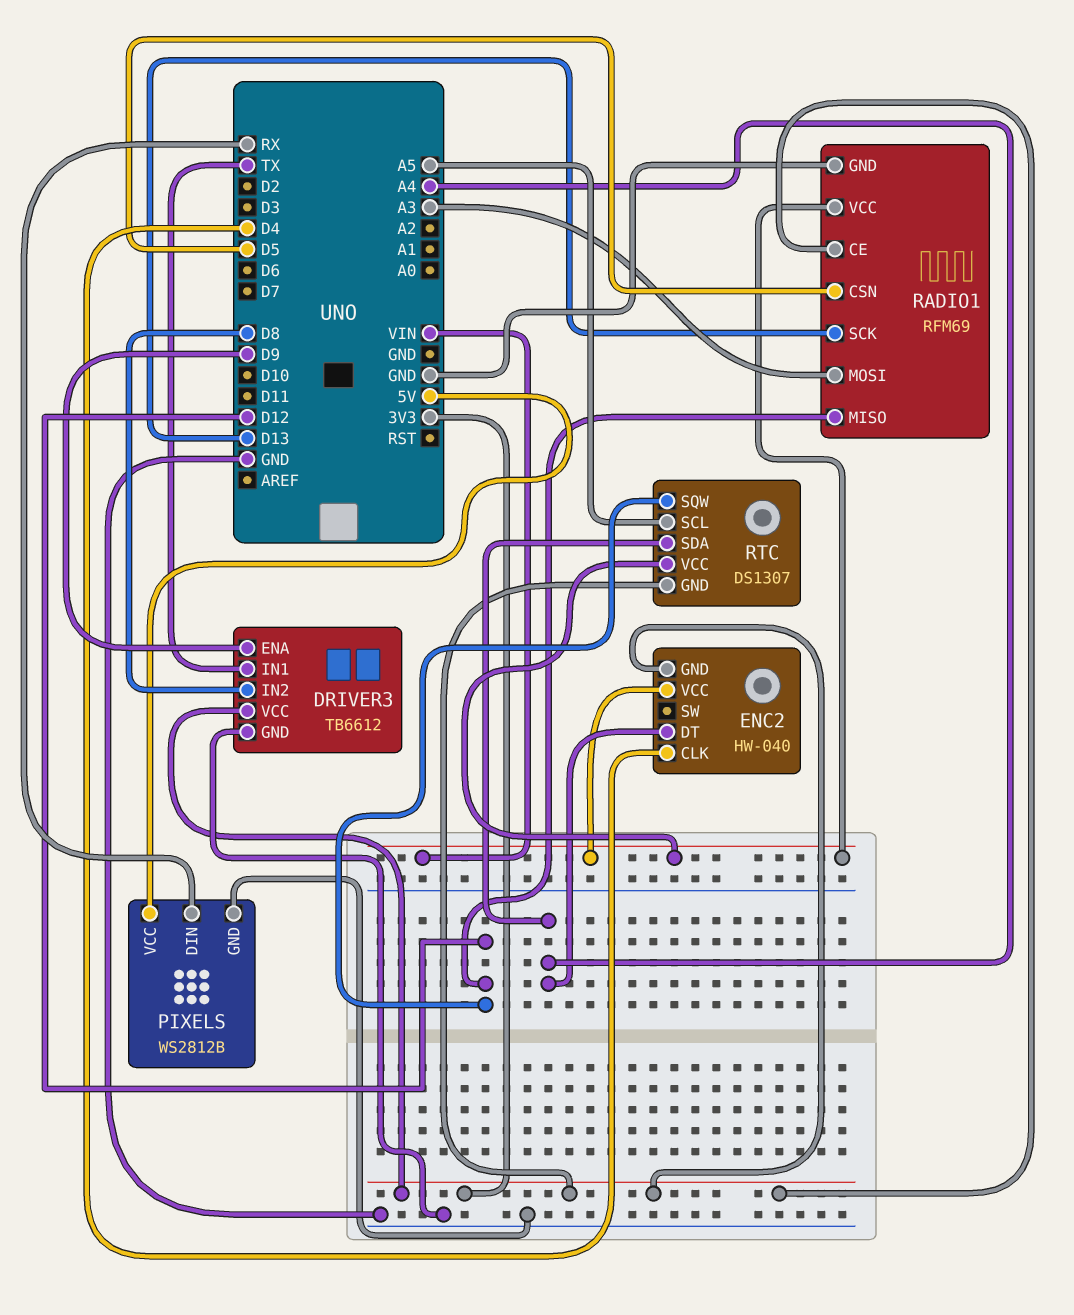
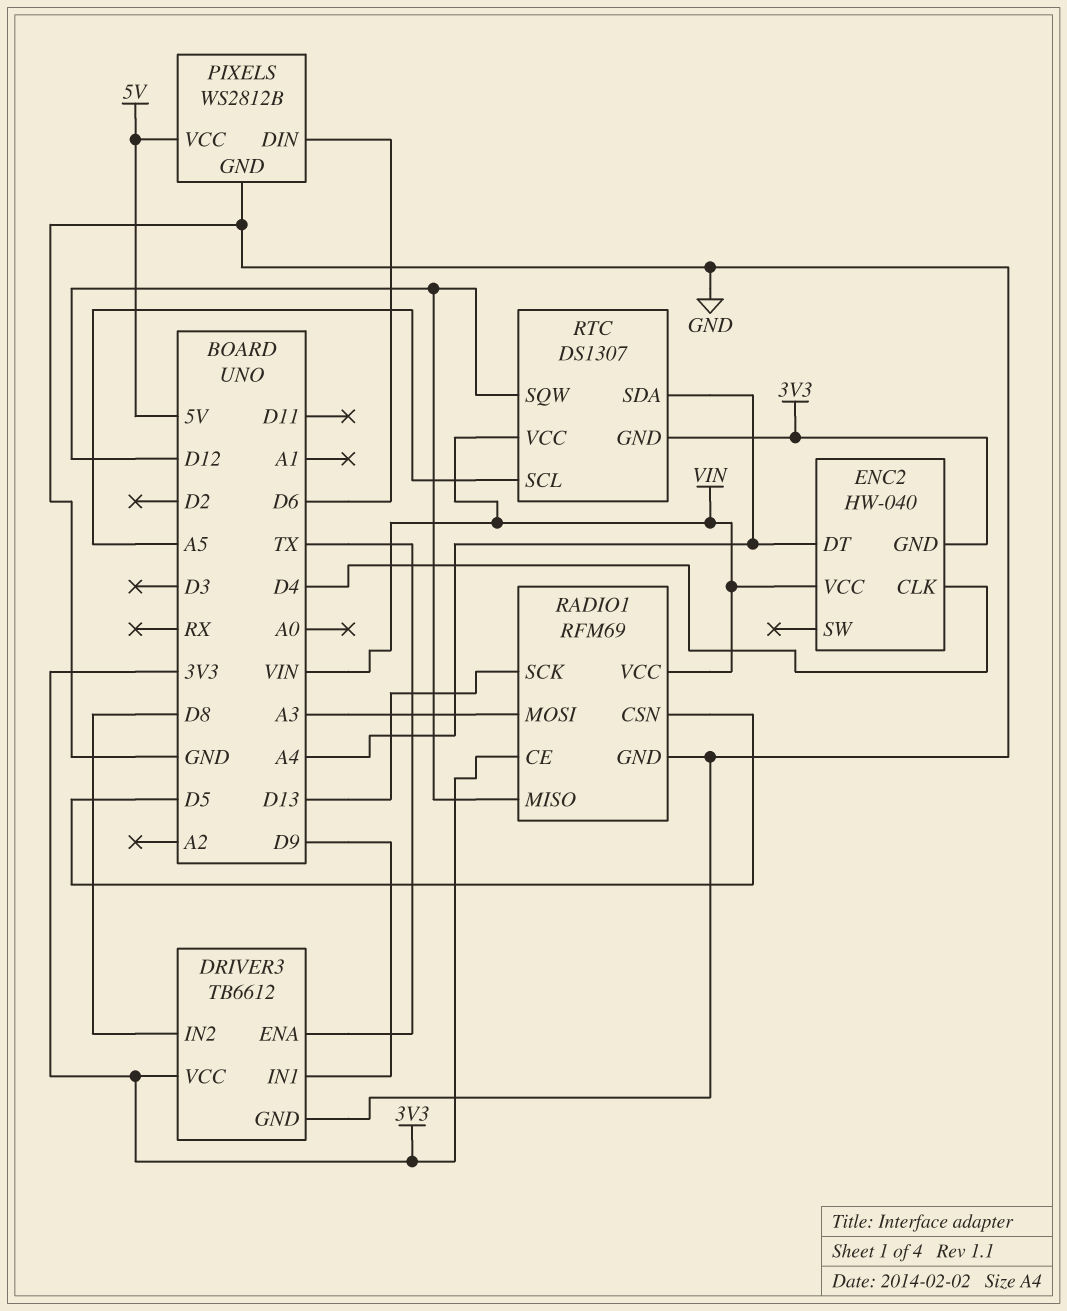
DRIVER3 pin ENA: D9 -> TX
DRIVER3 pin IN1: TX -> D9
PIXELS pin DIN: RX -> D6

